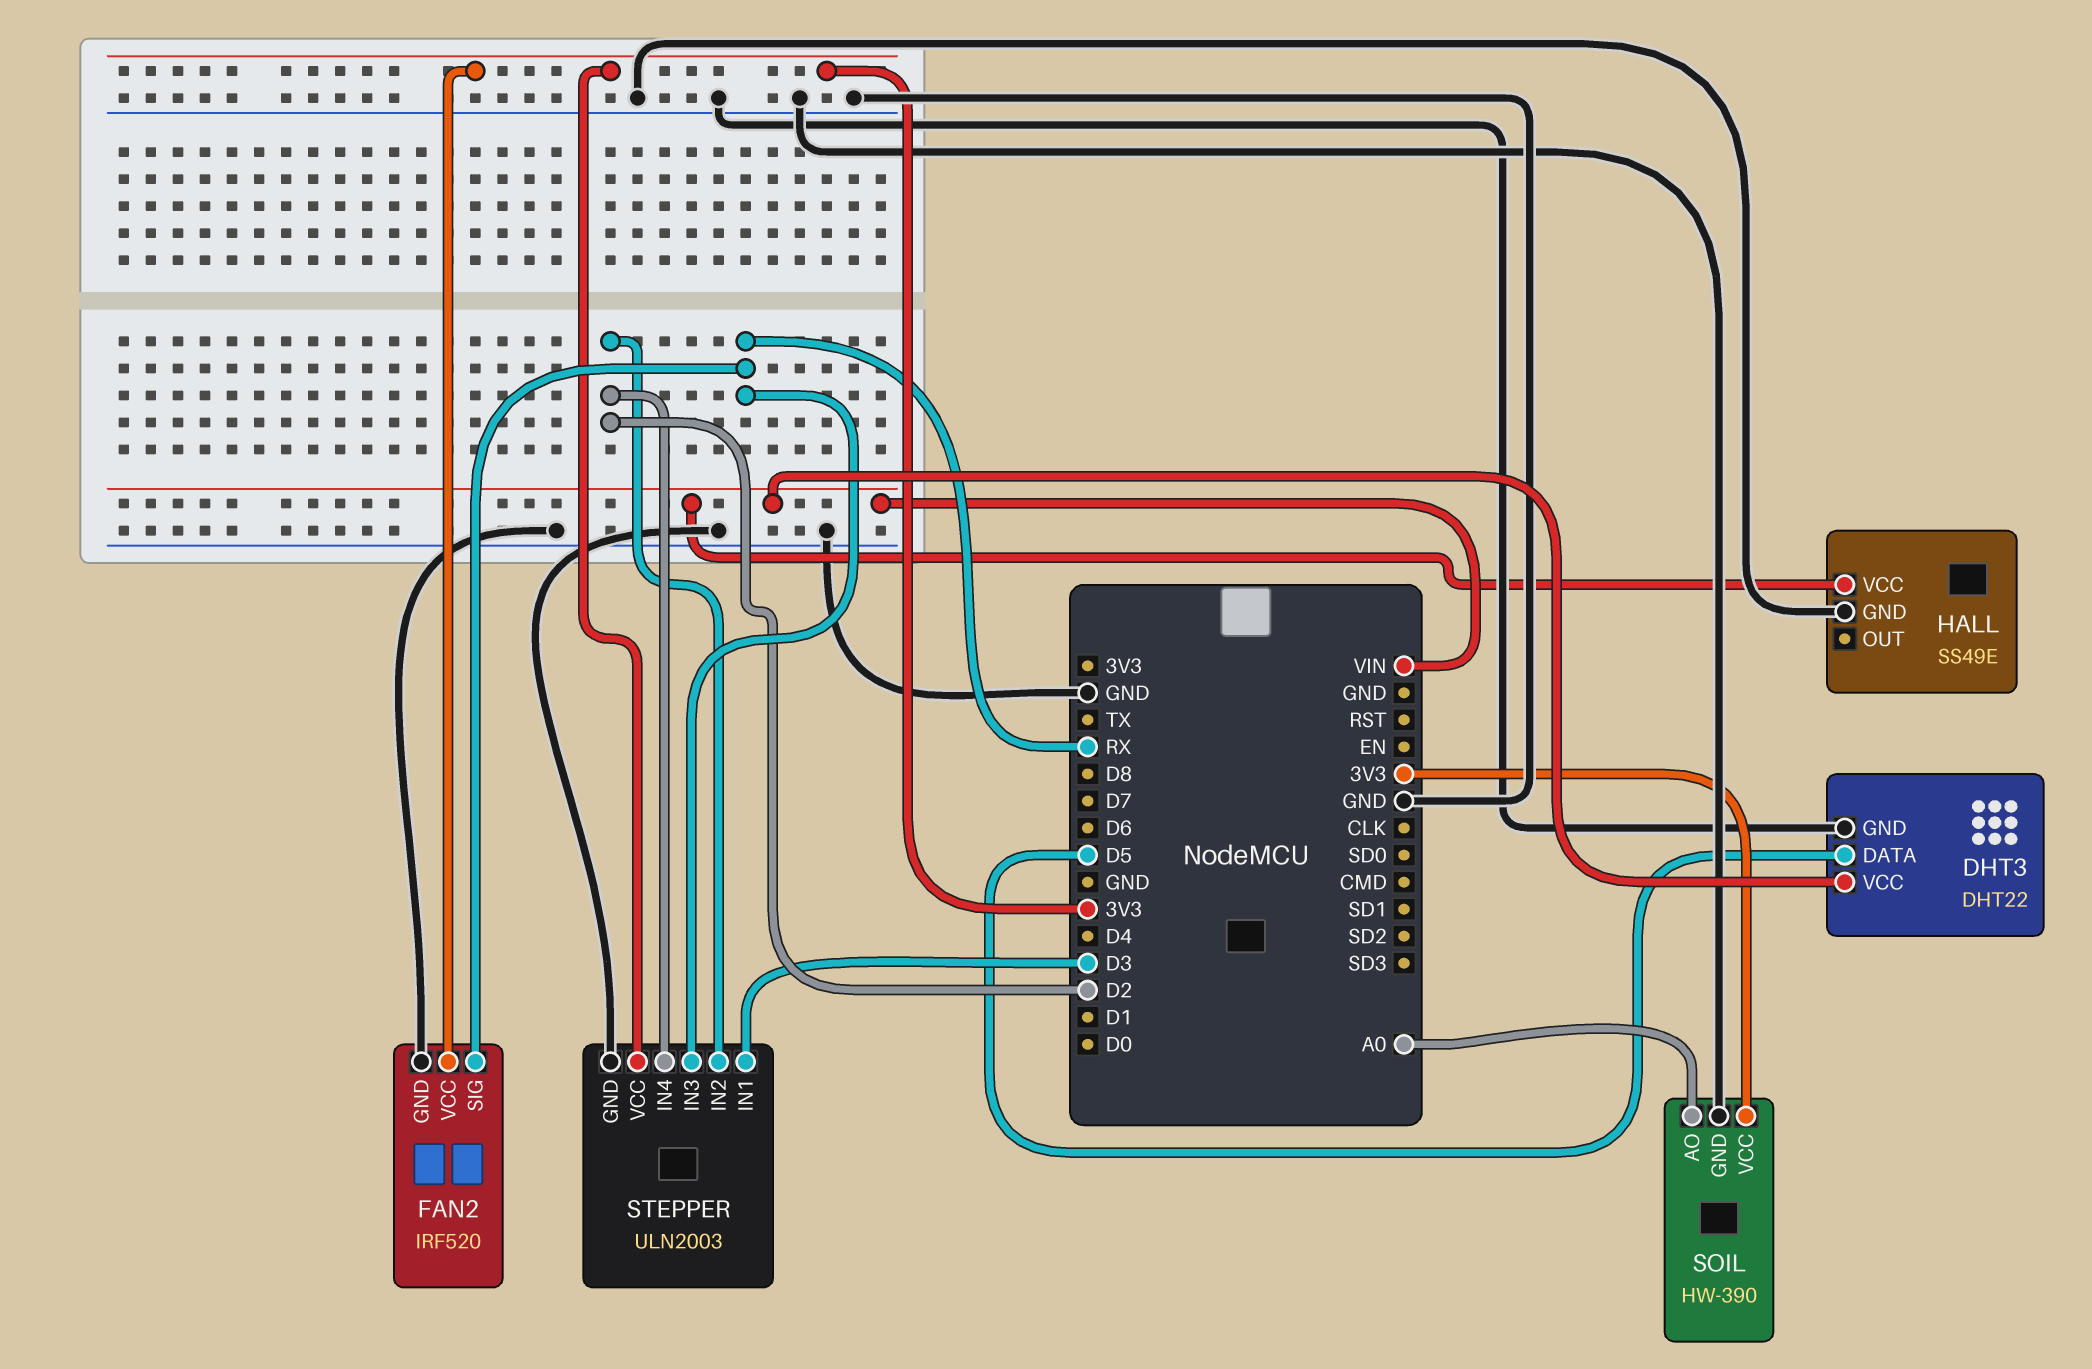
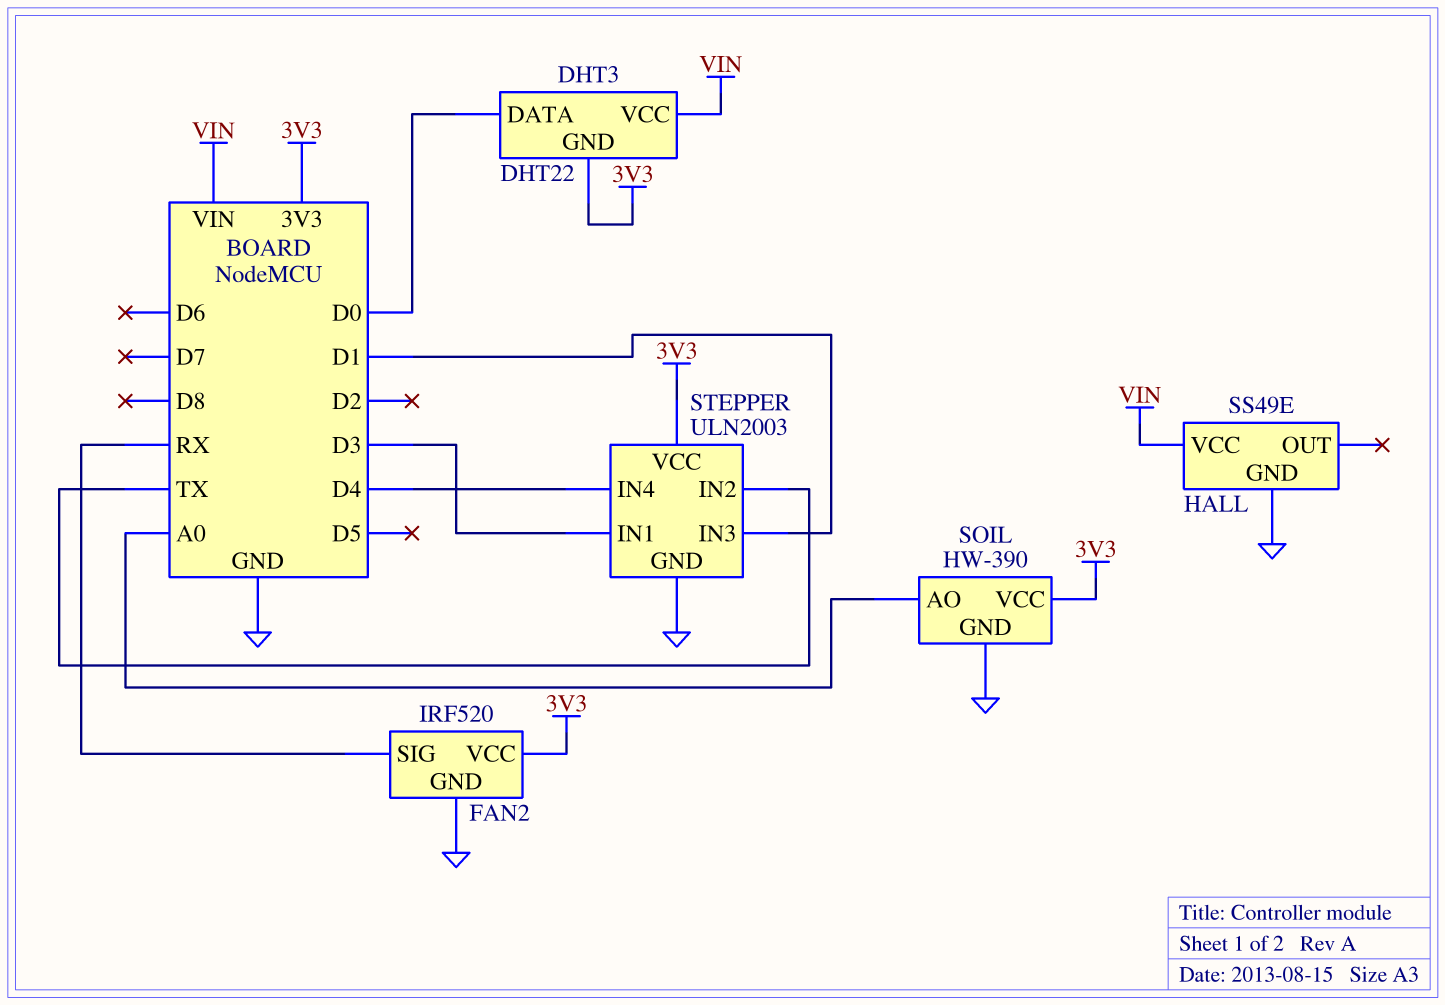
DHT3 pin DATA: D5 -> D0
DHT3 pin GND: GND -> 3V3
STEPPER pin IN2: D2 -> TX
STEPPER pin IN3: RX -> D1
STEPPER pin IN4: D2 -> D4

